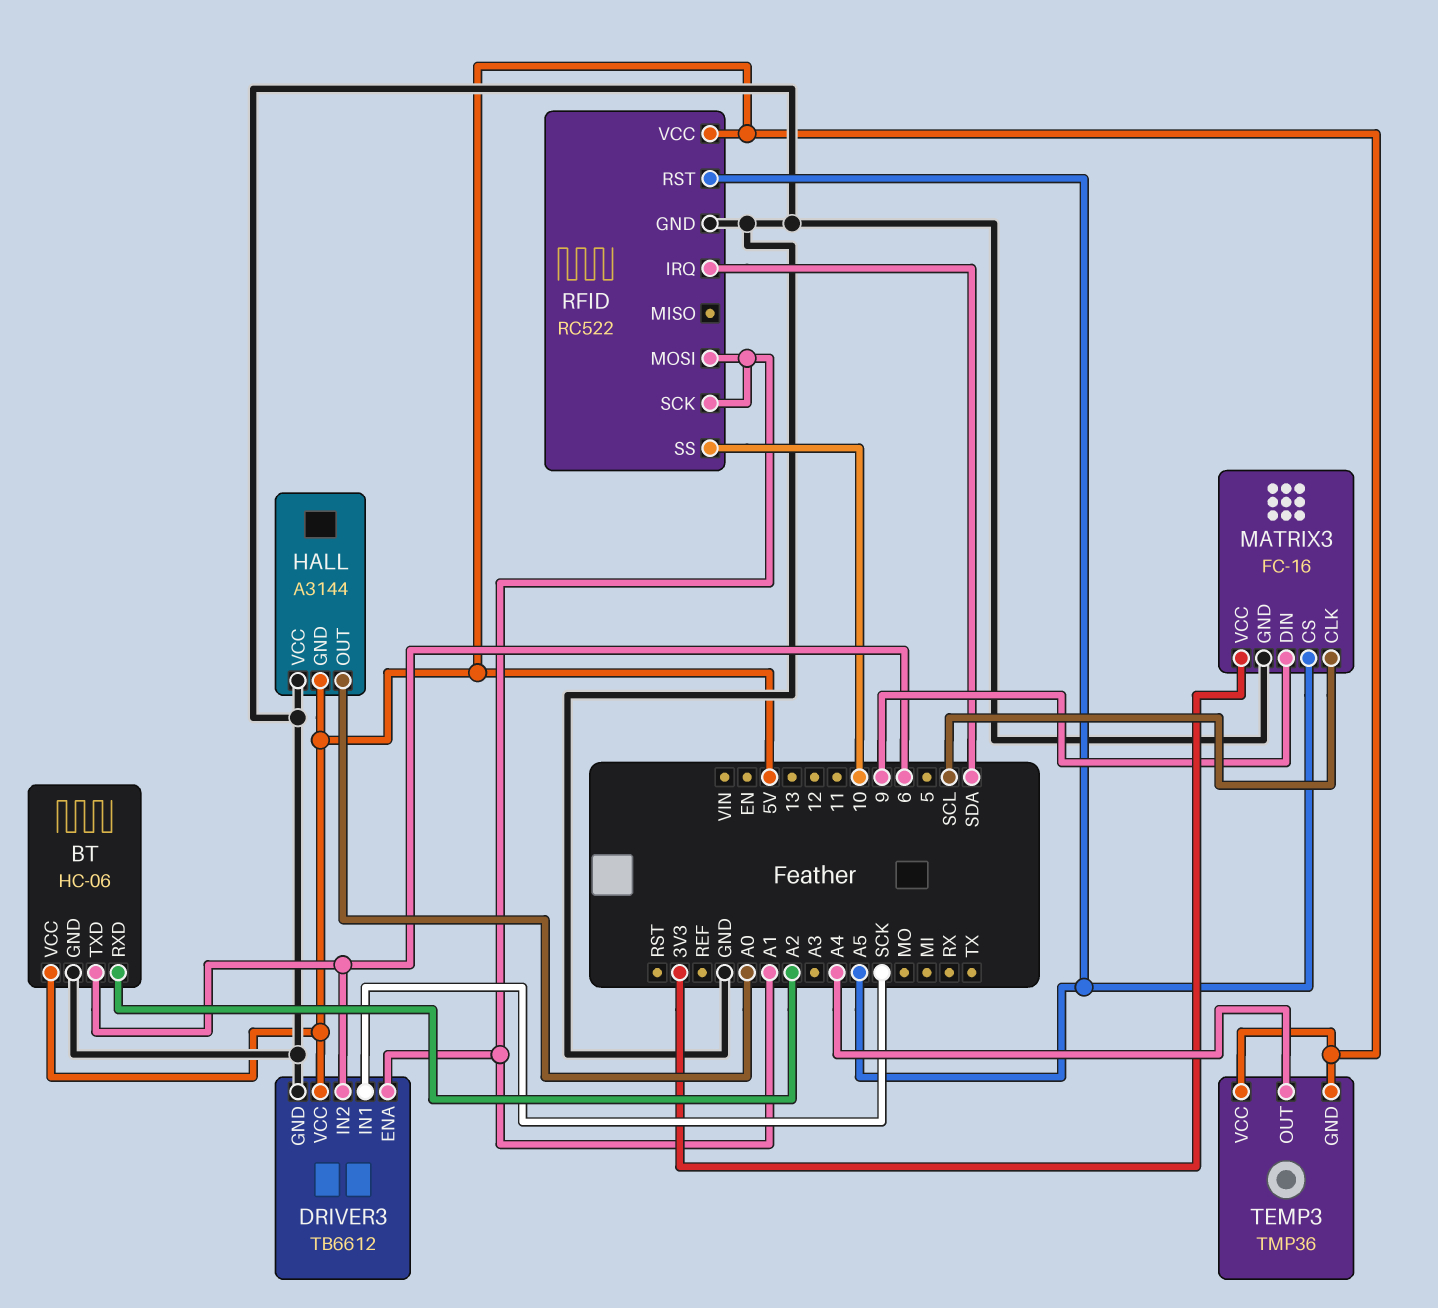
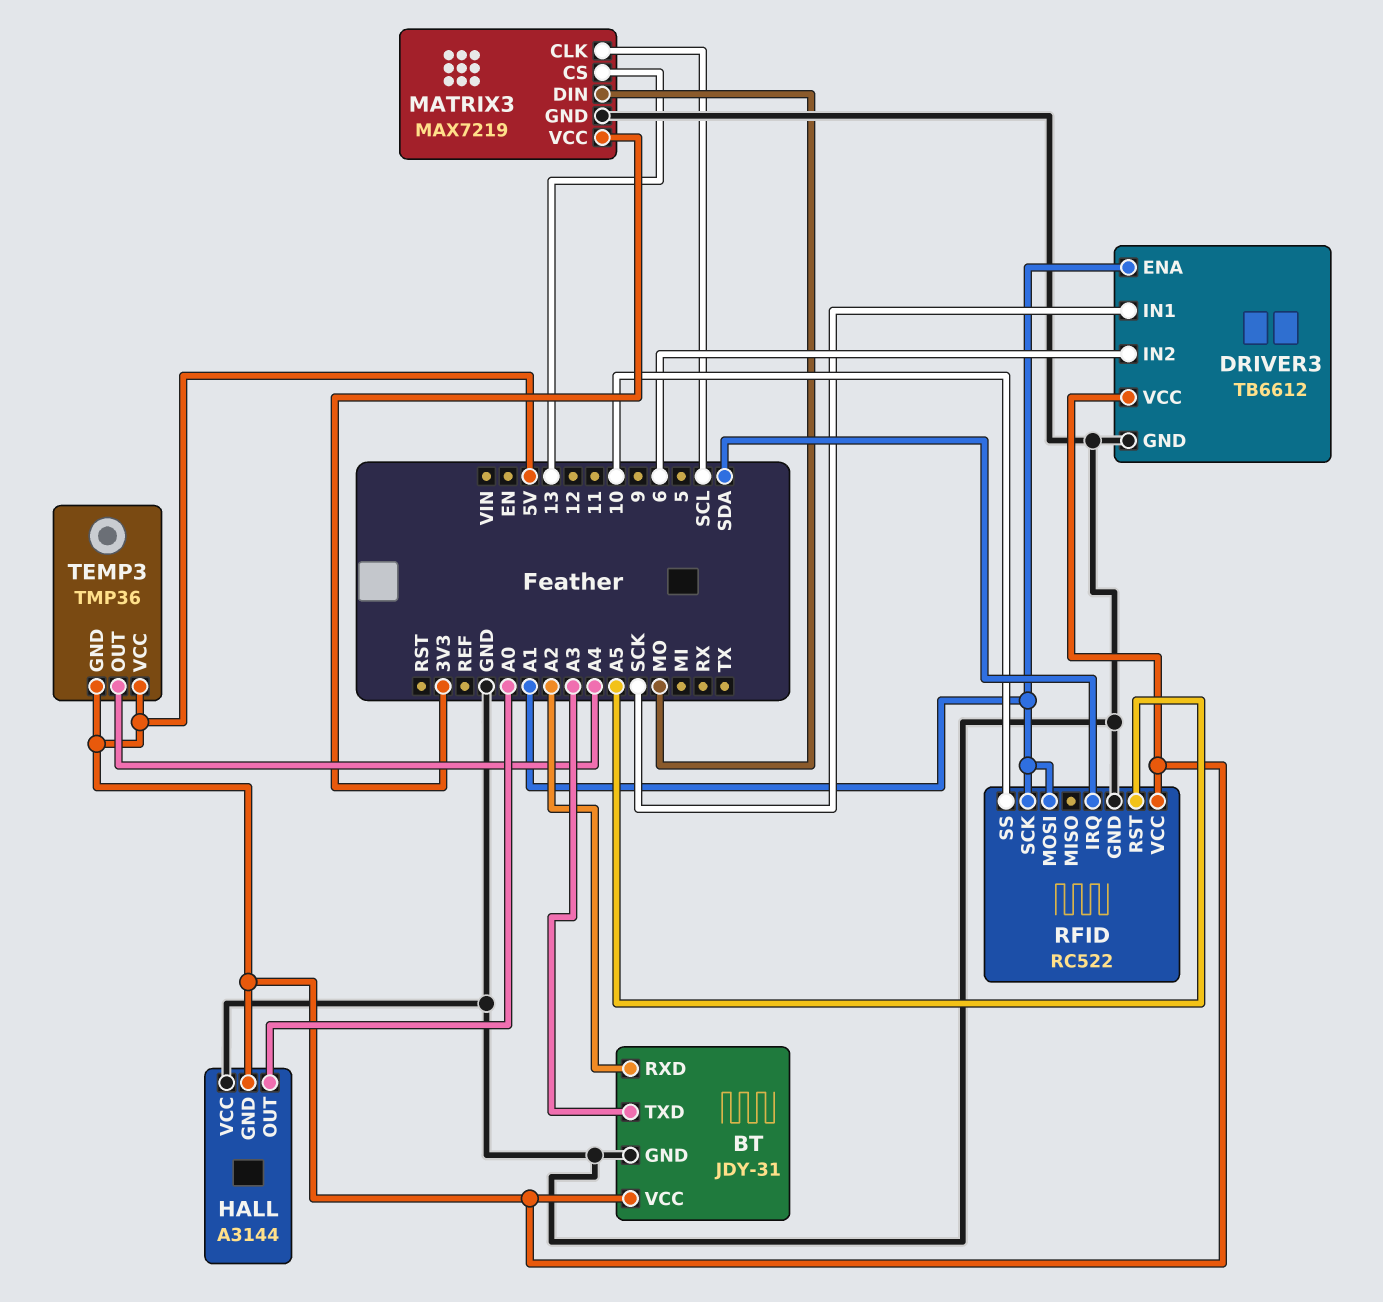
BT: HC-06 -> JDY-31
BT pin TXD: 6 -> A3
MATRIX3: FC-16 -> MAX7219
MATRIX3 pin CS: A5 -> 13
MATRIX3 pin DIN: 9 -> MO

